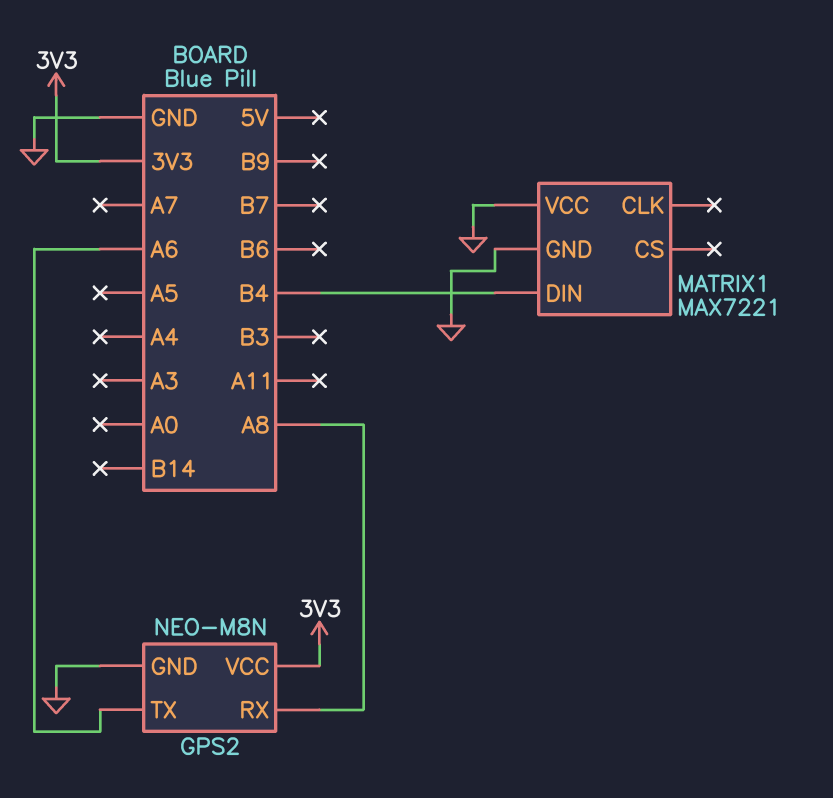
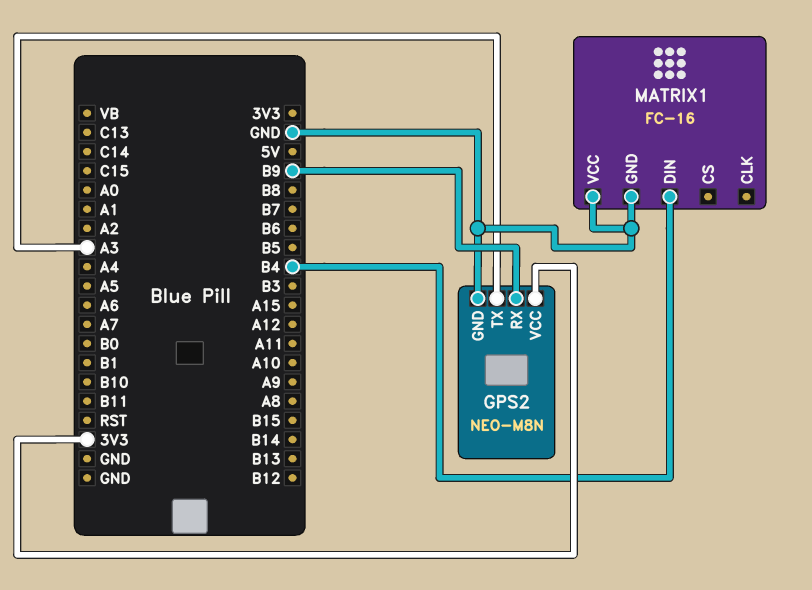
GPS2 pin RX: A8 -> B9
GPS2 pin TX: A6 -> A3
MATRIX1: MAX7221 -> FC-16

